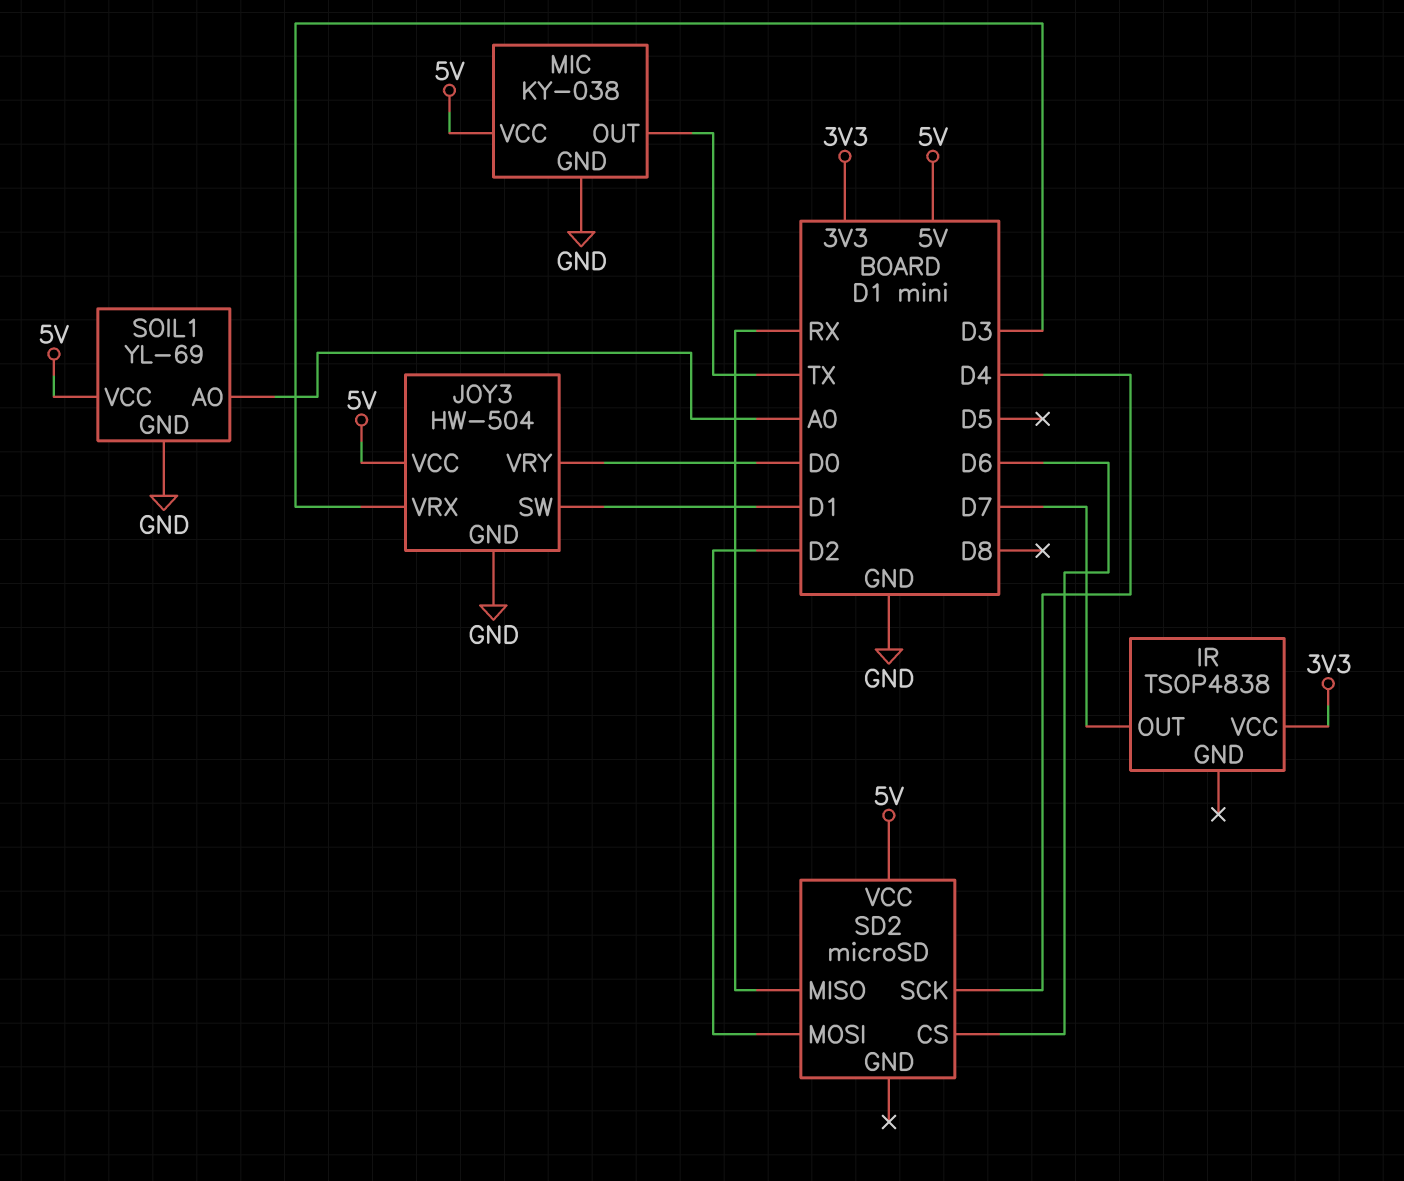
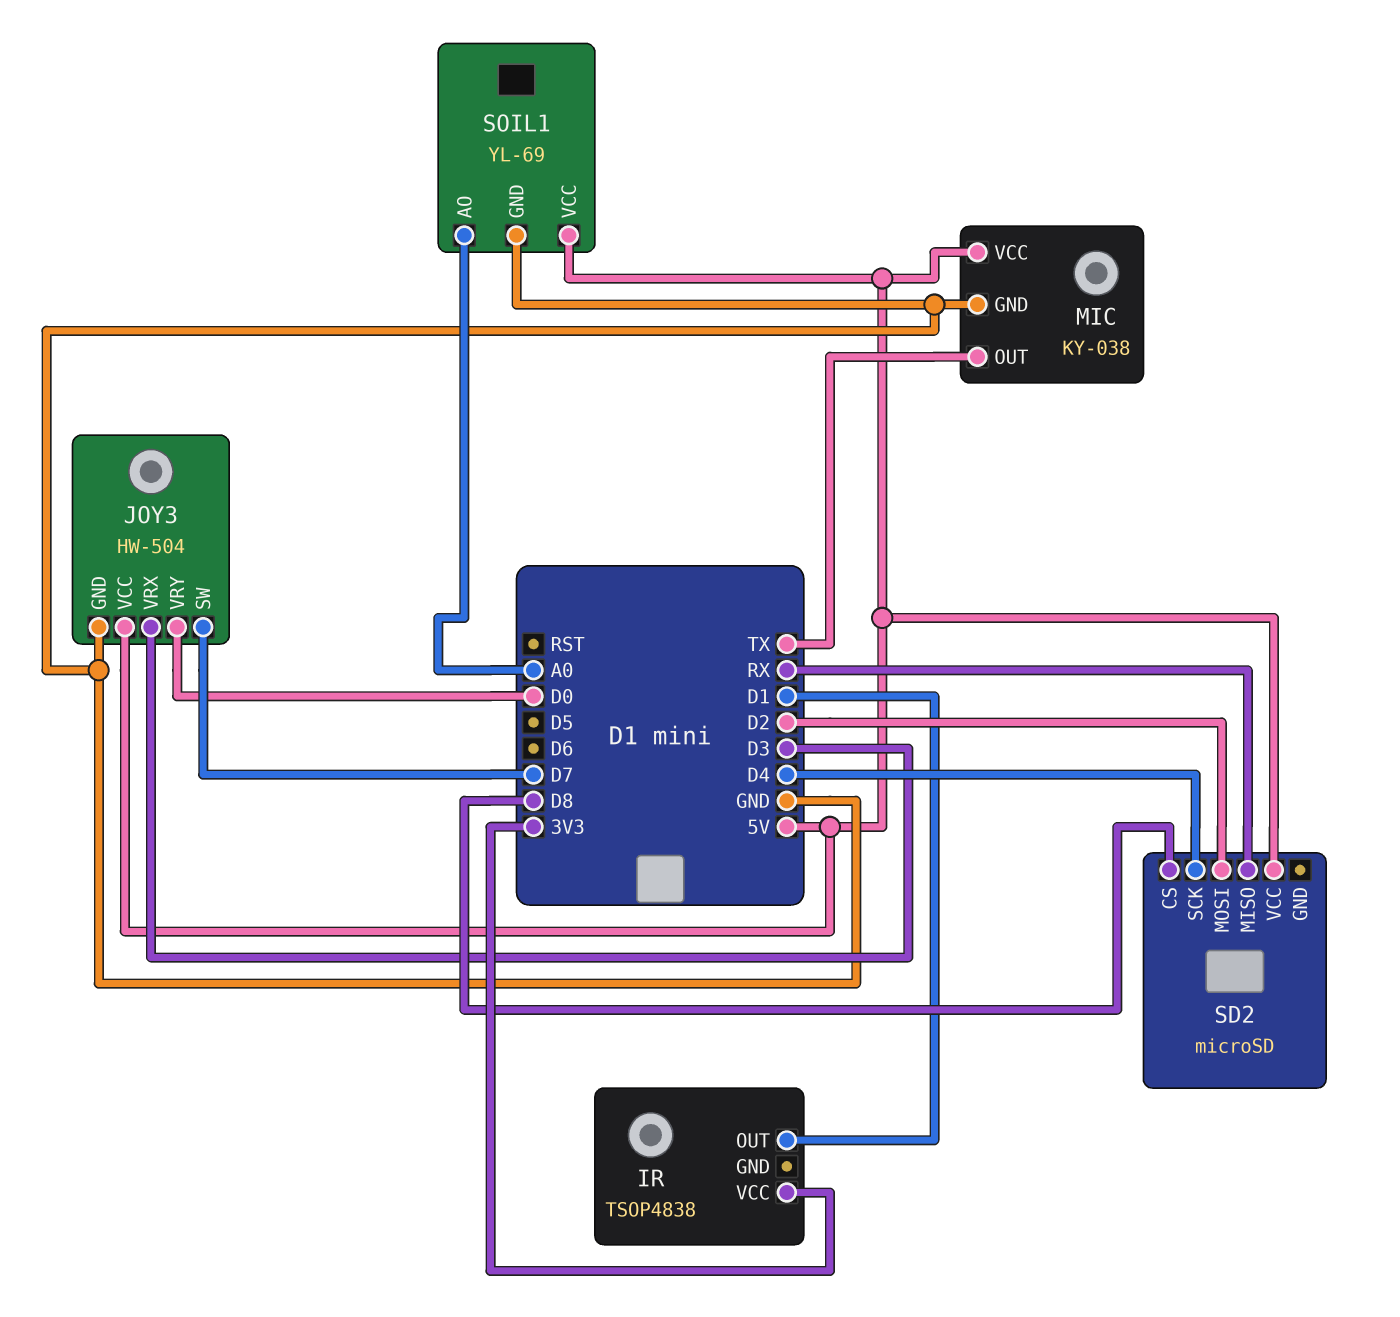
IR pin OUT: D7 -> D1
JOY3 pin SW: D1 -> D7
SD2 pin CS: D6 -> D8

